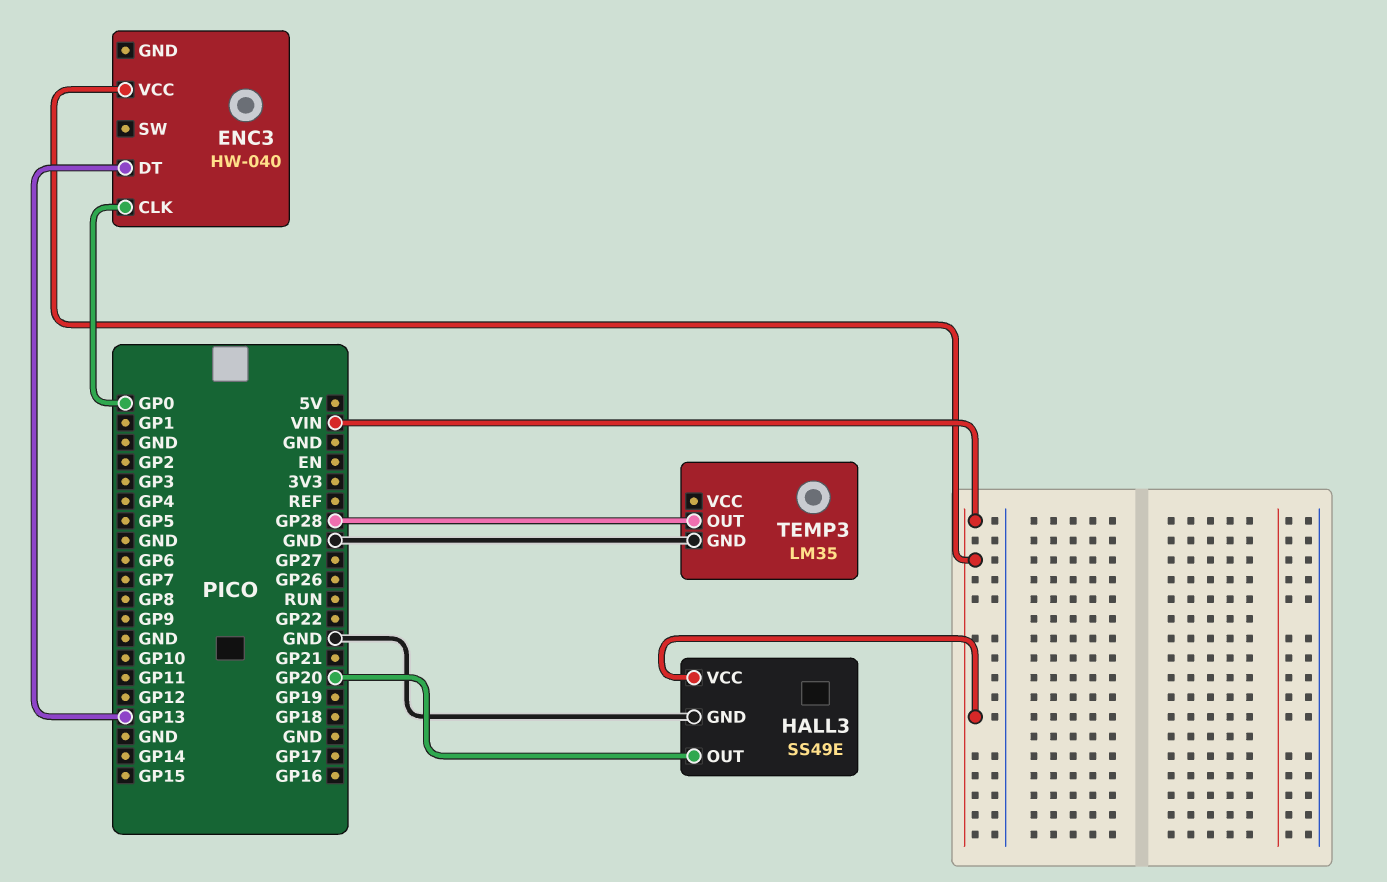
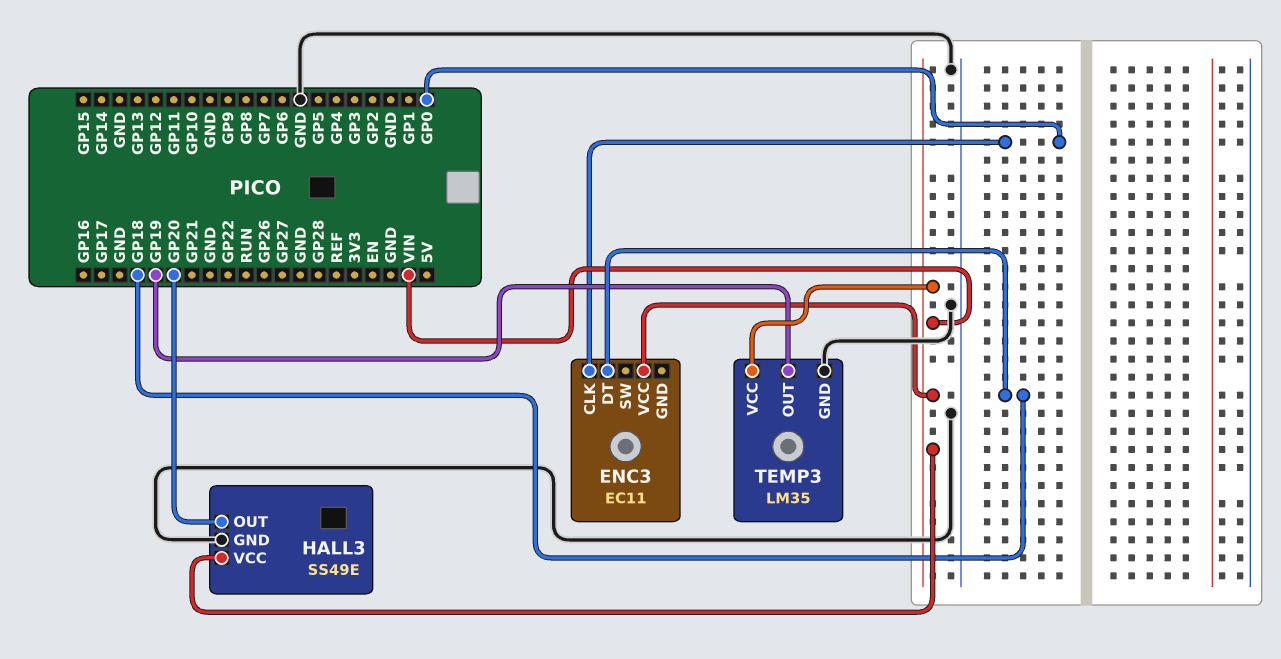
ENC3: HW-040 -> EC11
ENC3 pin DT: GP13 -> GP18
TEMP3 pin OUT: GP28 -> GP19
TEMP3 pin VCC: none -> VIN

